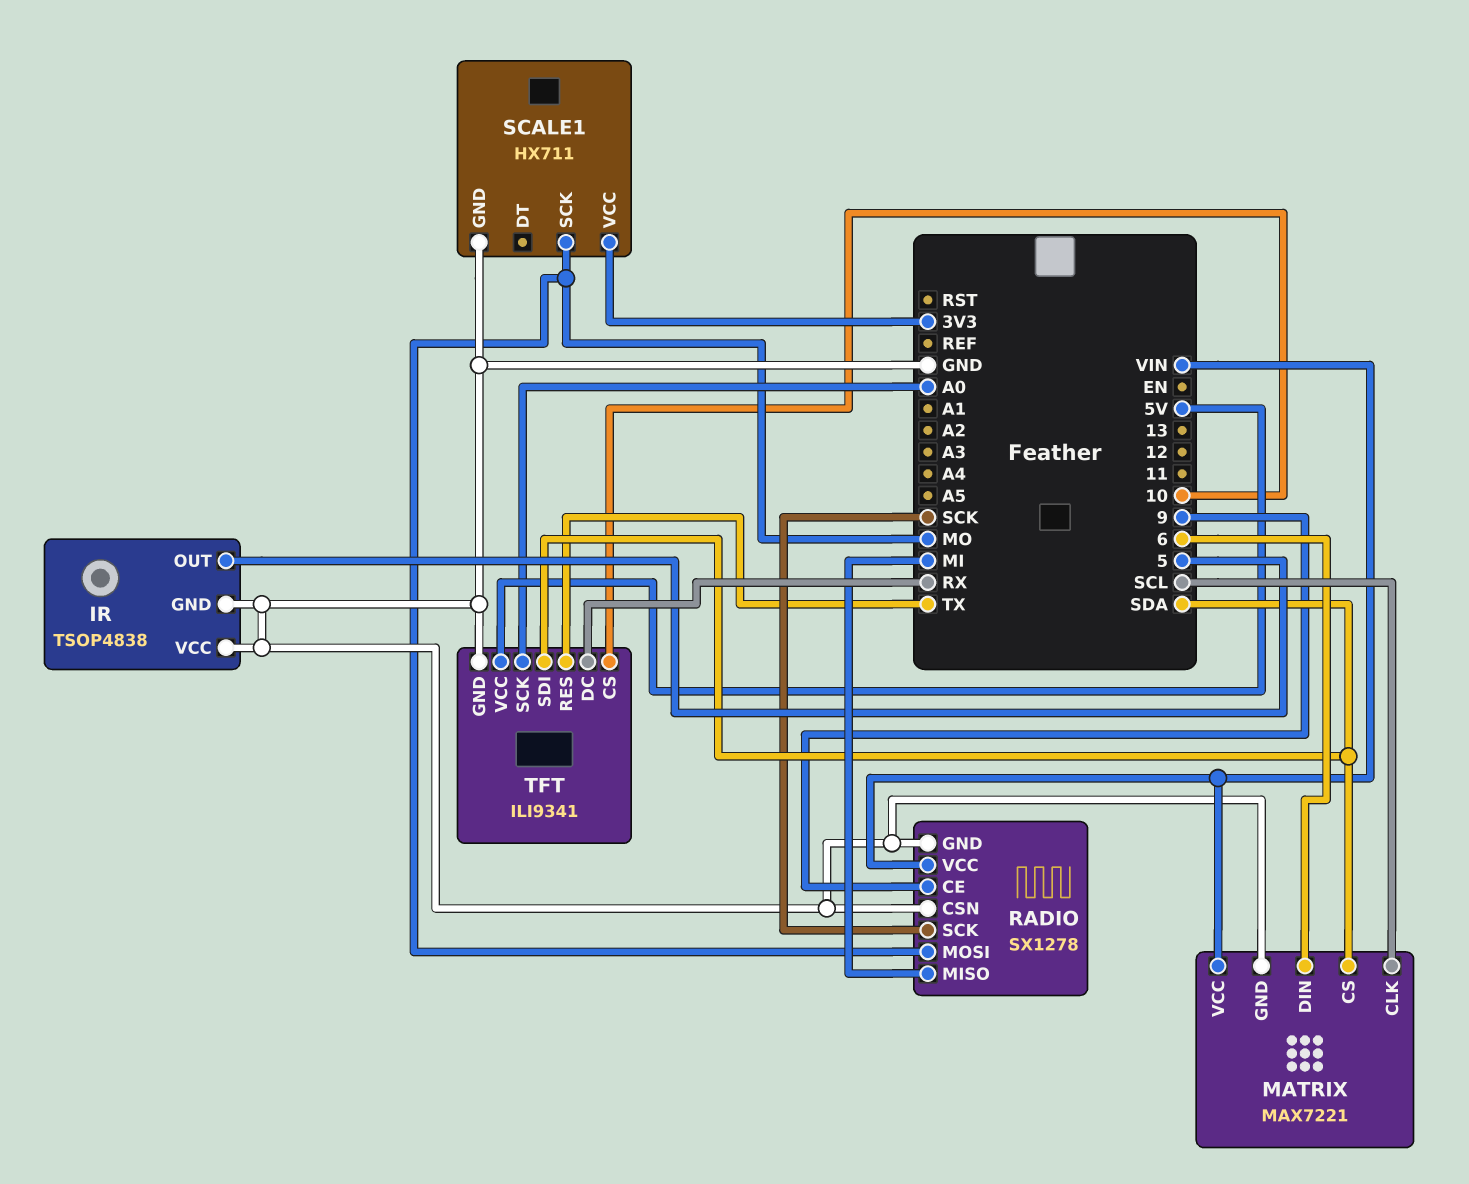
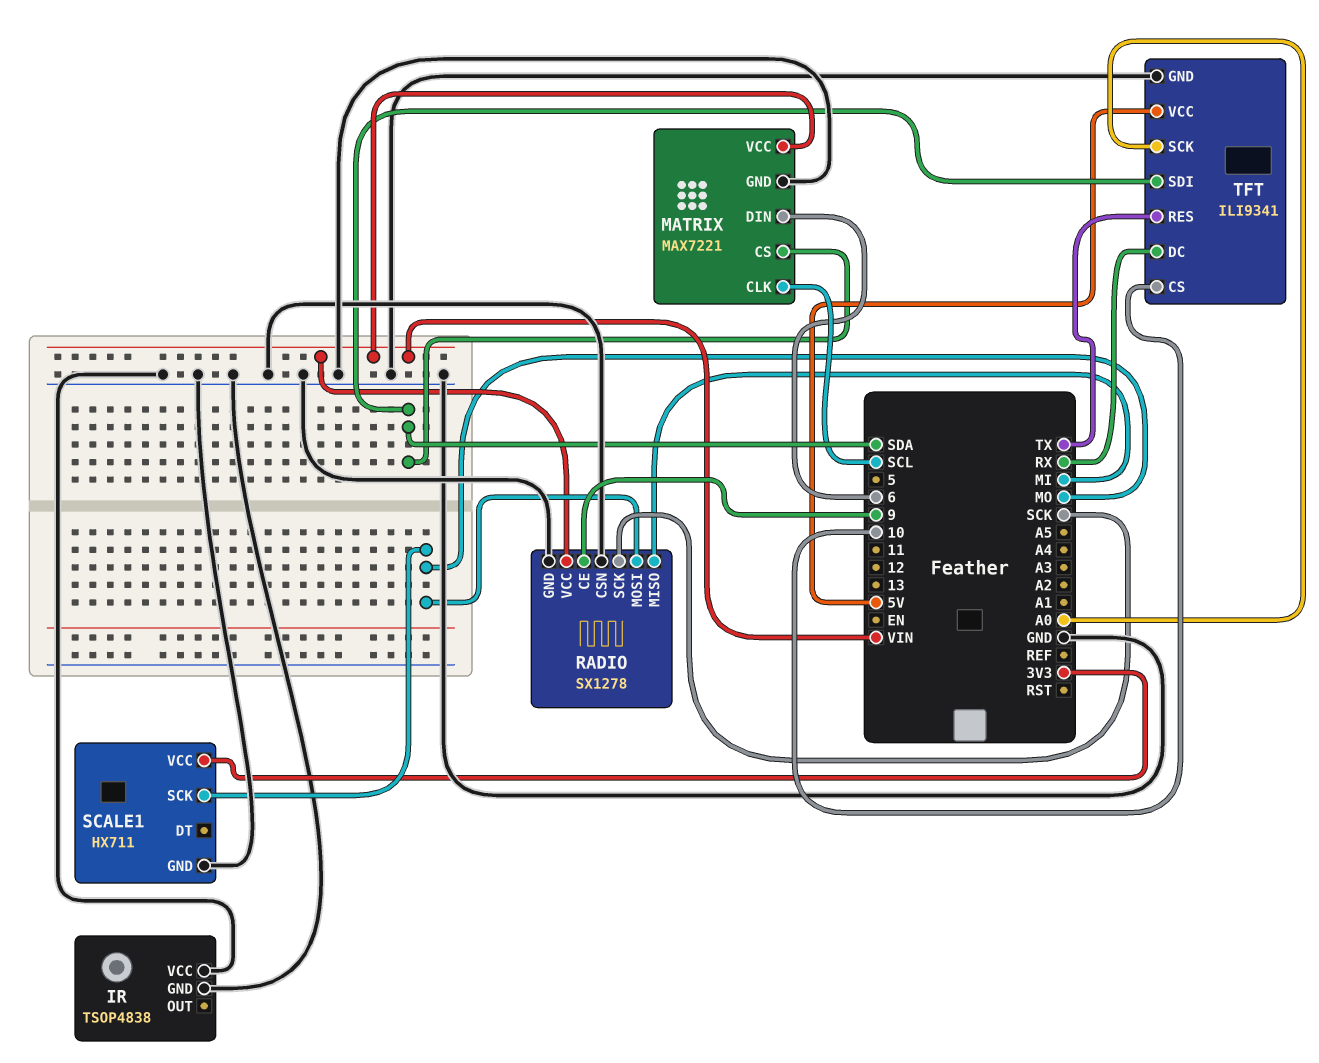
IR pin OUT: 5 -> none

